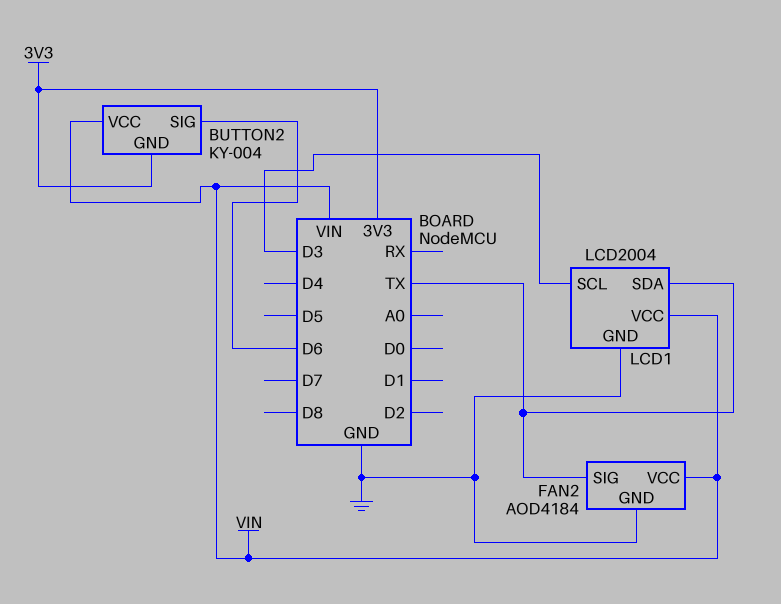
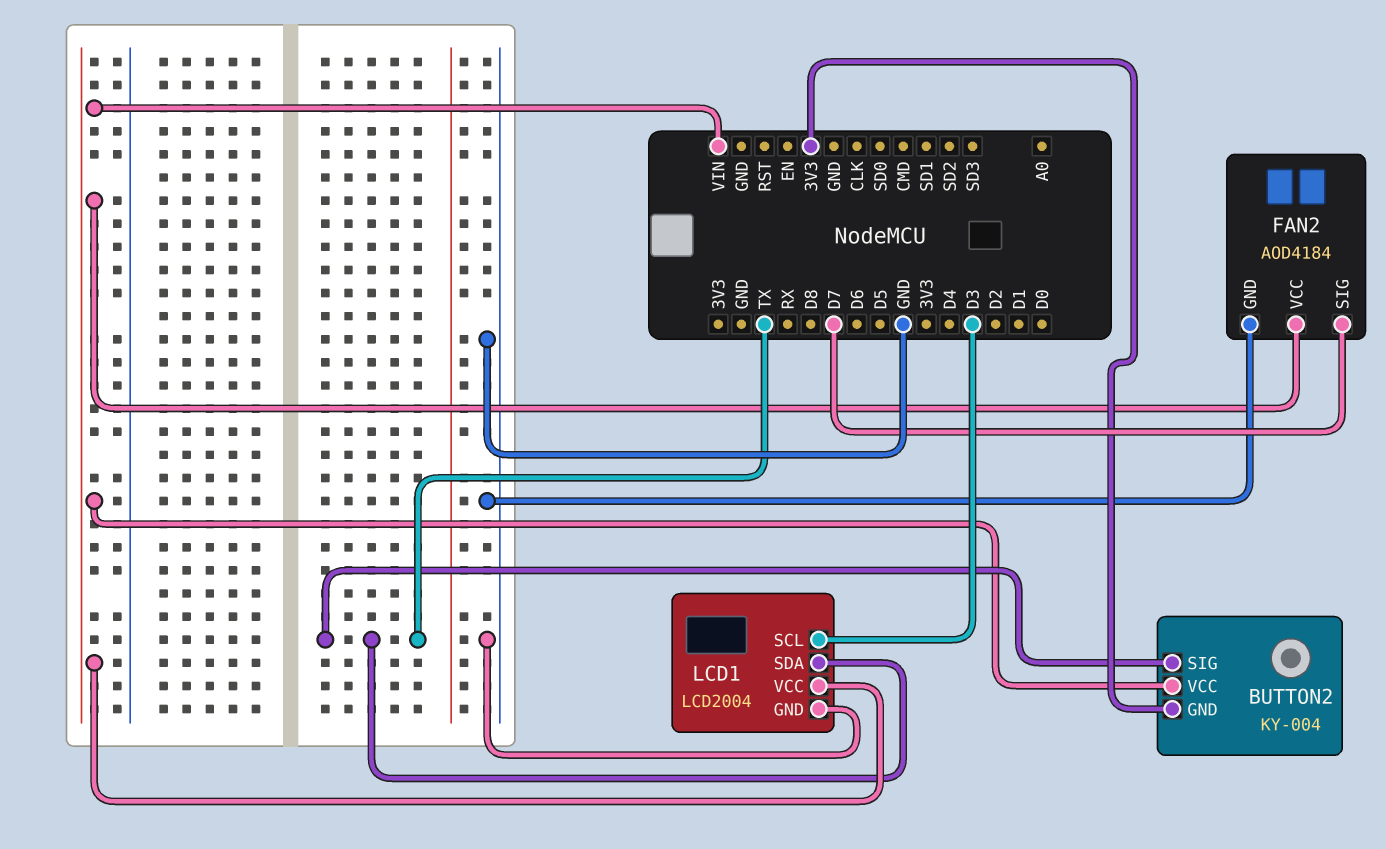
BUTTON2 pin SIG: D6 -> TX
FAN2 pin SIG: TX -> D7

